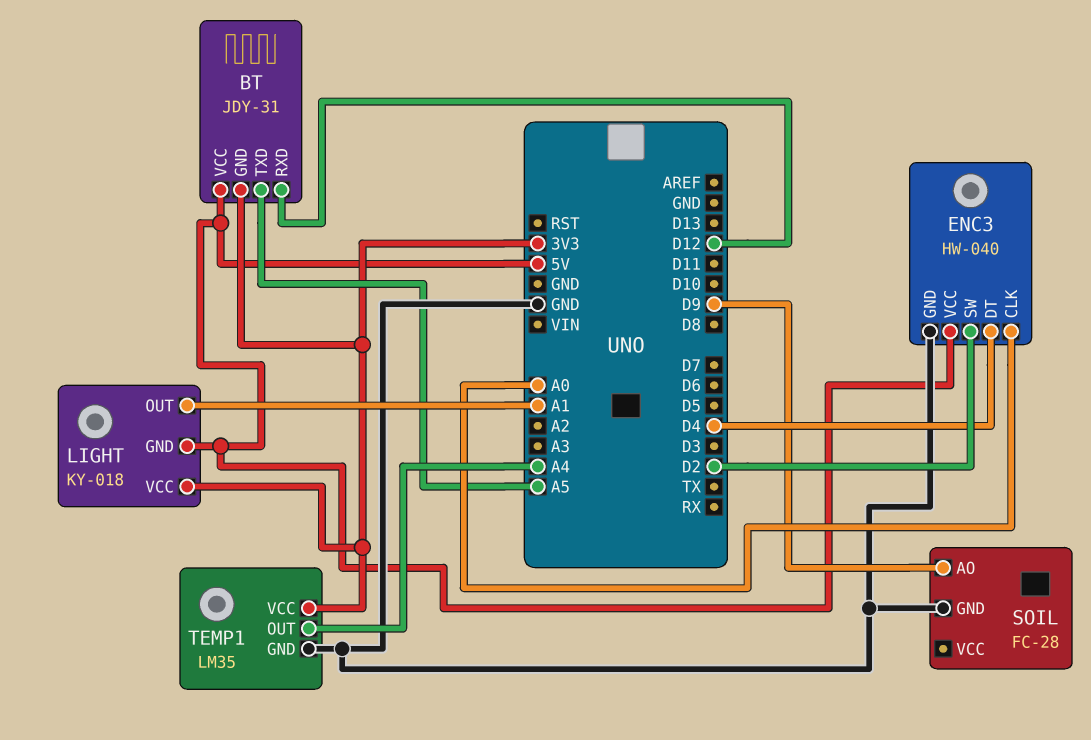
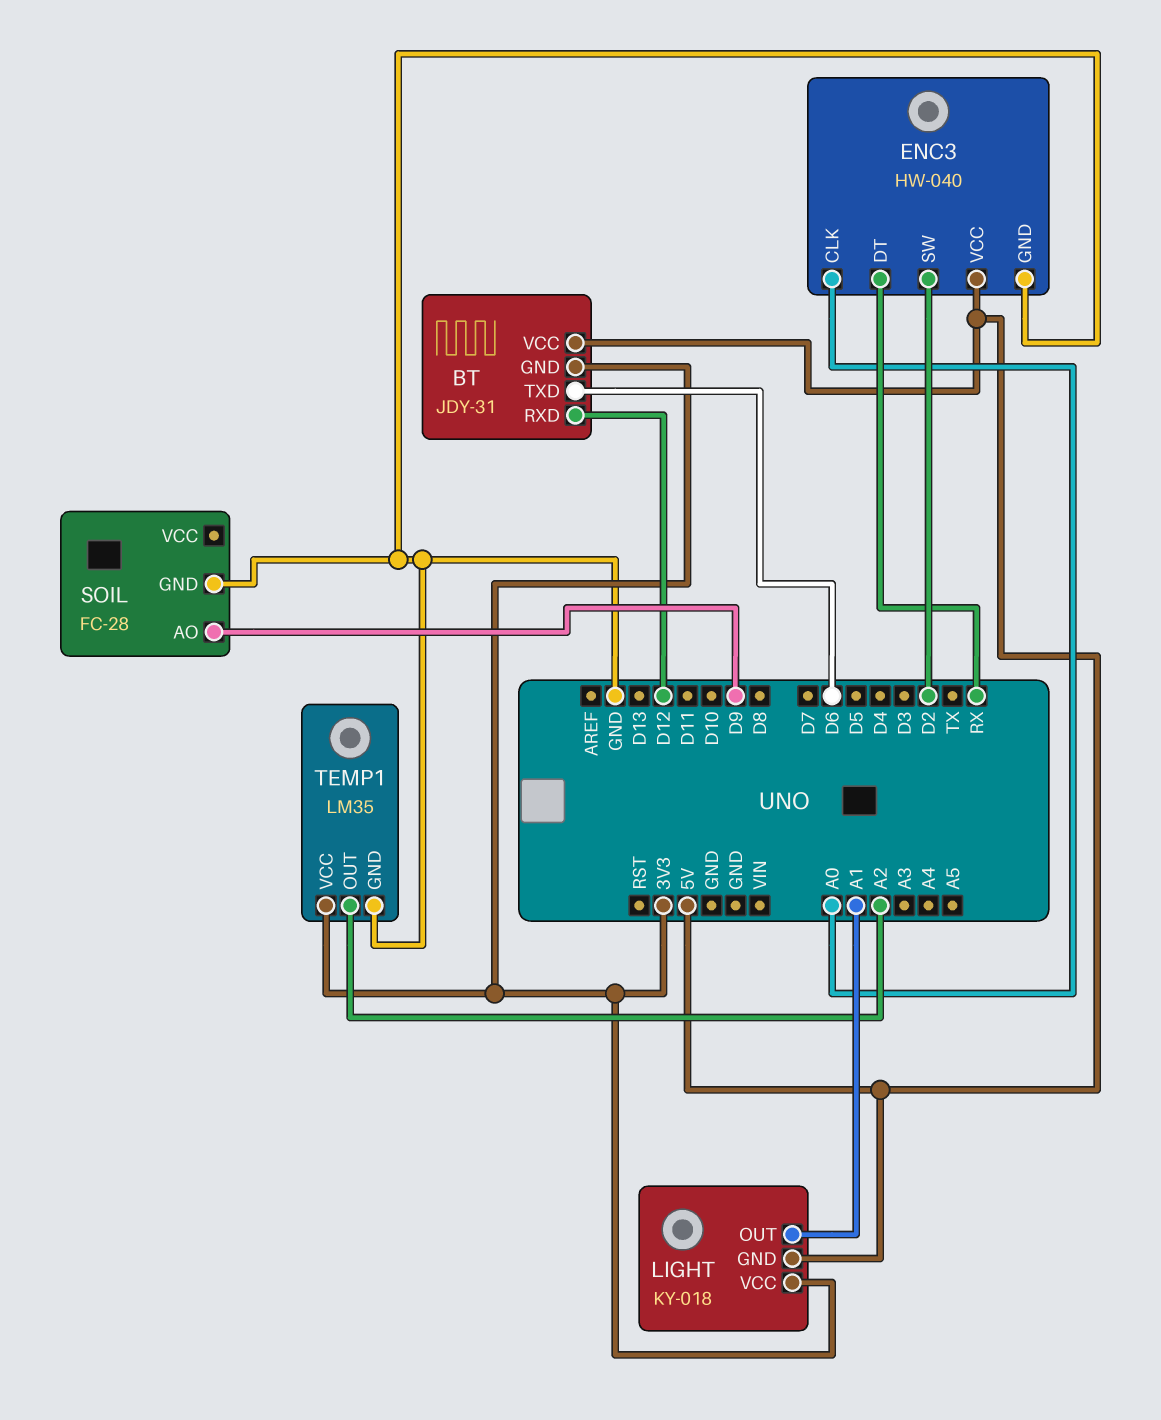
BT pin TXD: A5 -> D6
ENC3 pin DT: D4 -> RX
TEMP1 pin OUT: A4 -> A2

